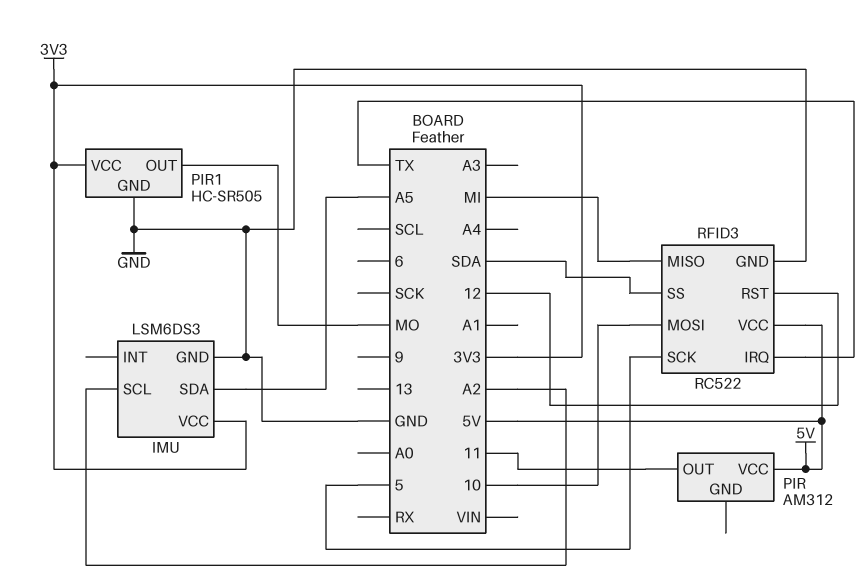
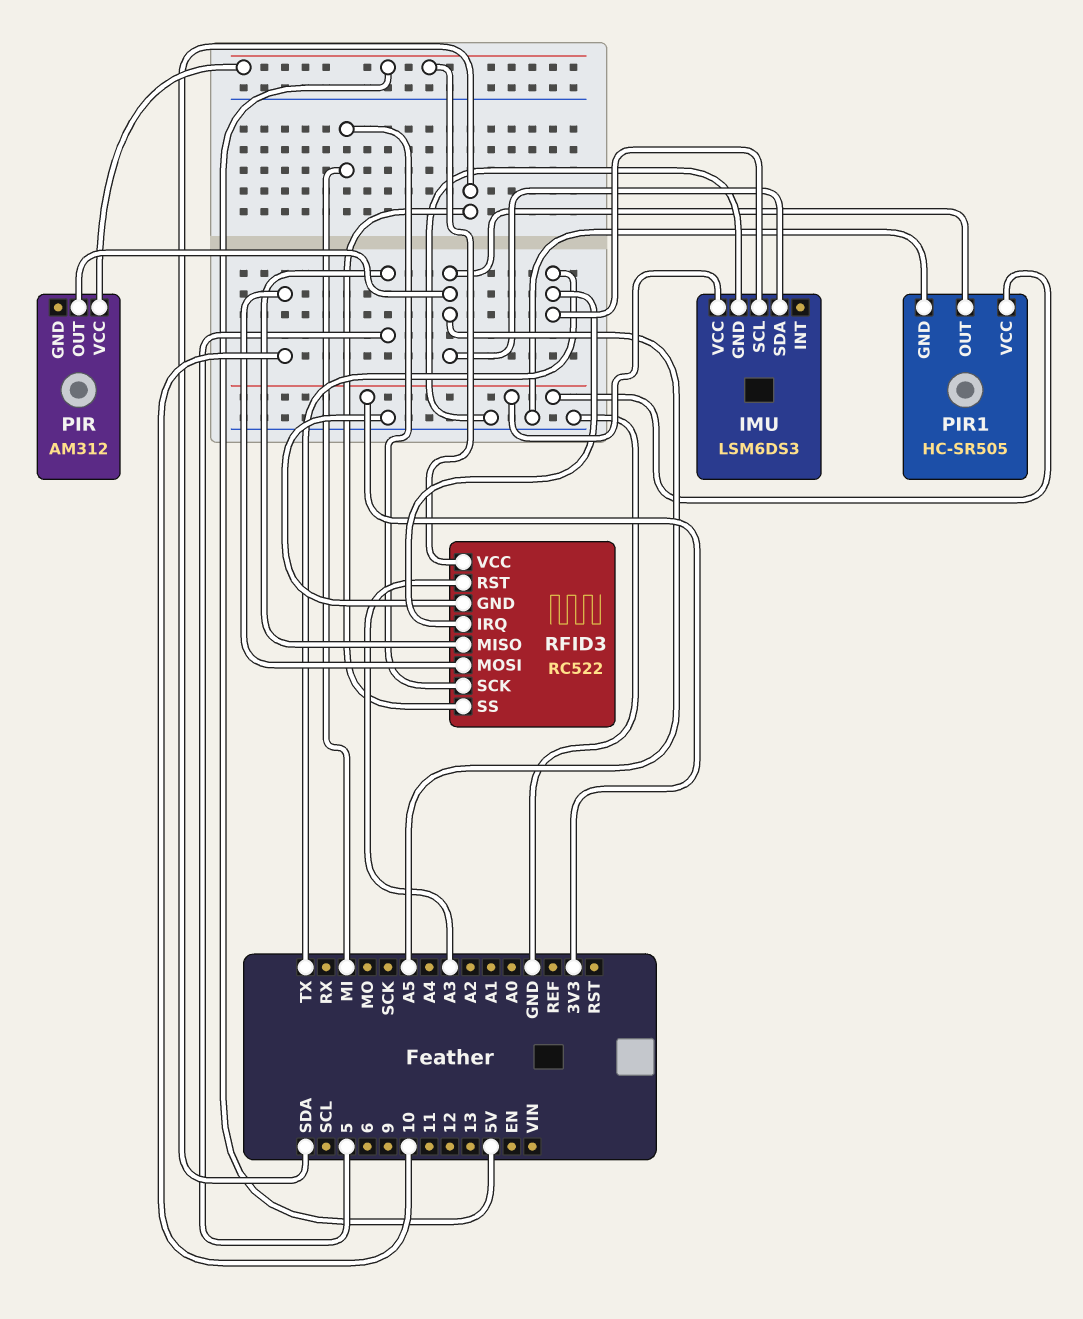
IMU pin SCL: A2 -> TX
PIR pin OUT: 11 -> A5
PIR1 pin OUT: MO -> A5
RFID3 pin MISO: MI -> 5
RFID3 pin RST: 12 -> A3
RFID3 pin SCK: 5 -> MI

